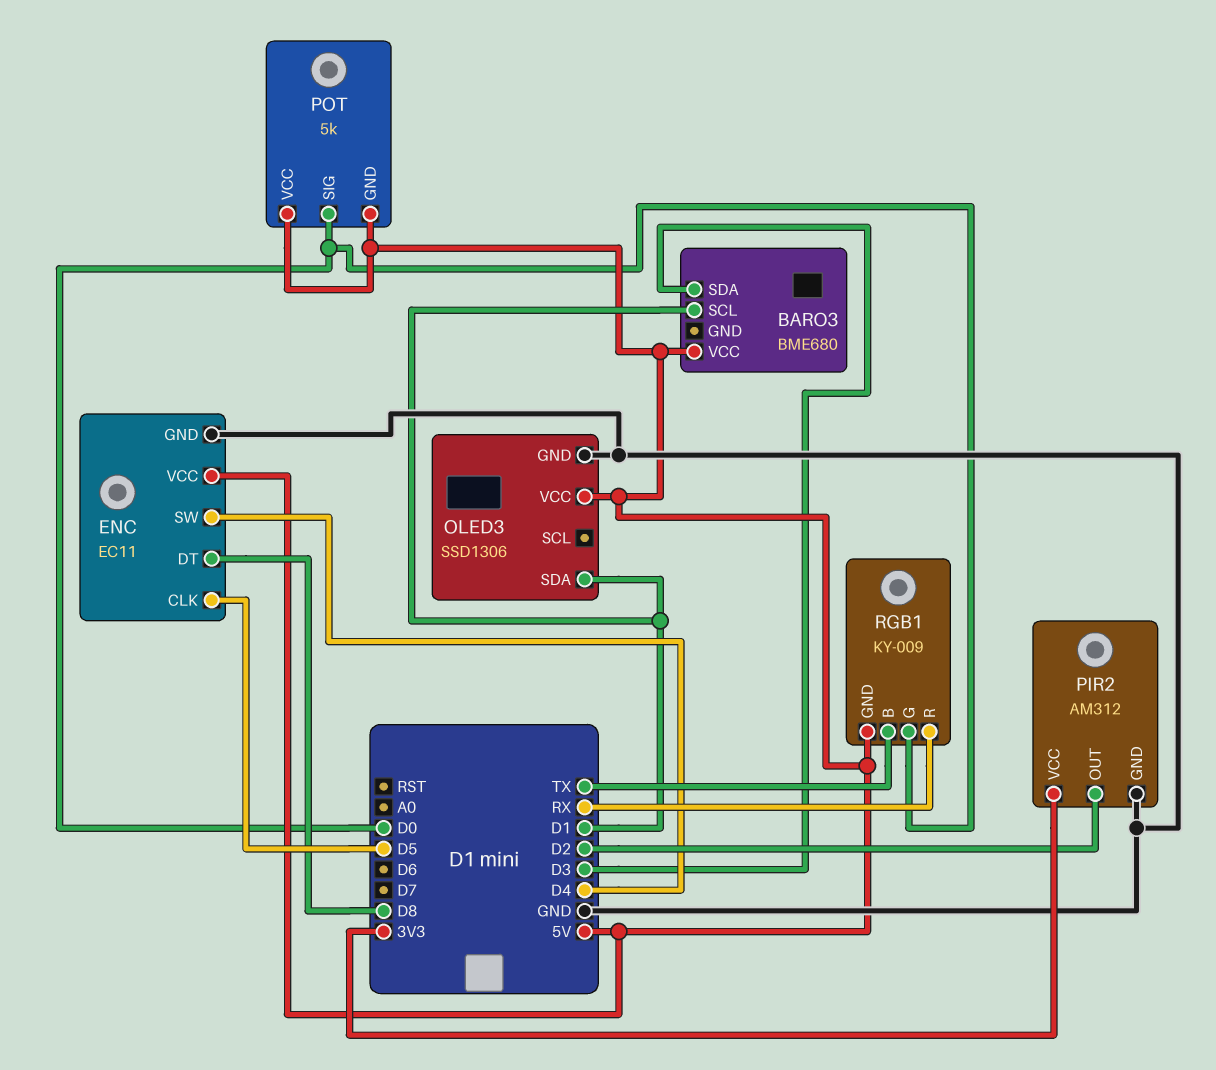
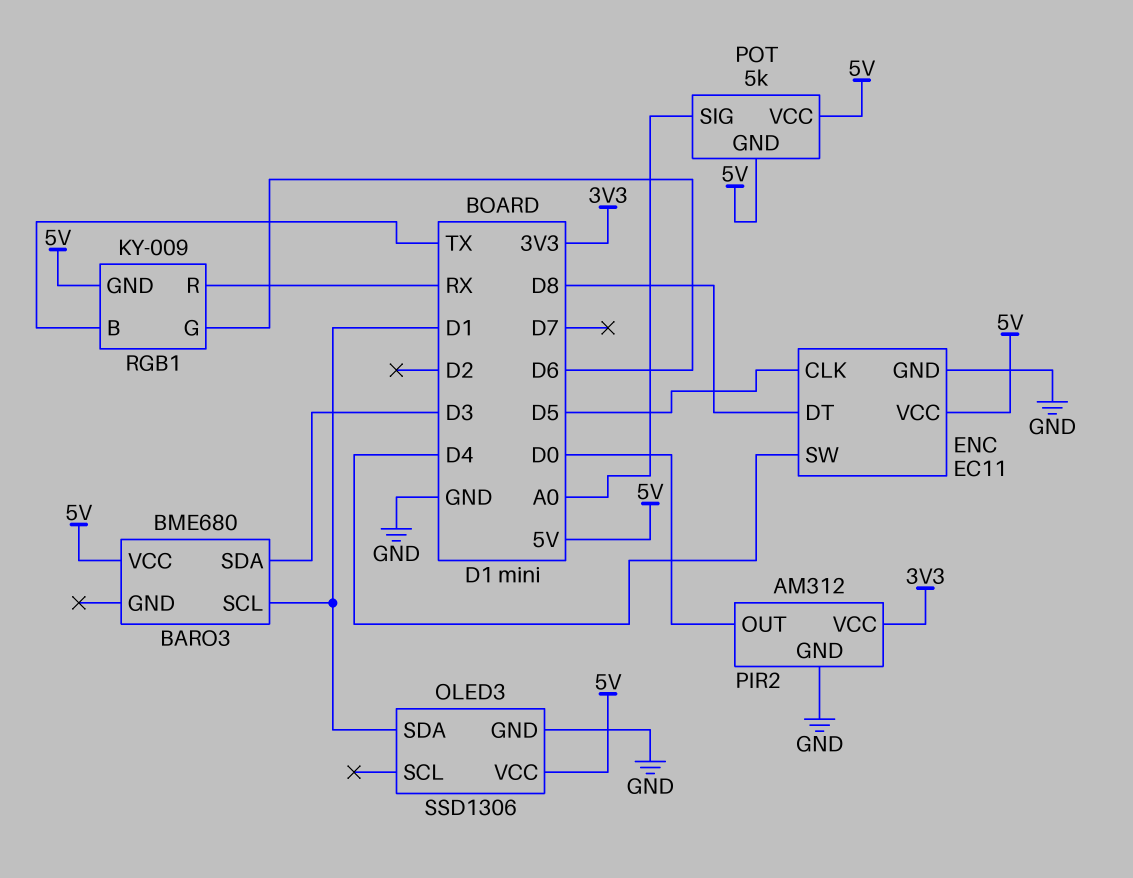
PIR2 pin OUT: D2 -> D0
POT pin SIG: D0 -> A0
RGB1 pin G: D0 -> D6

